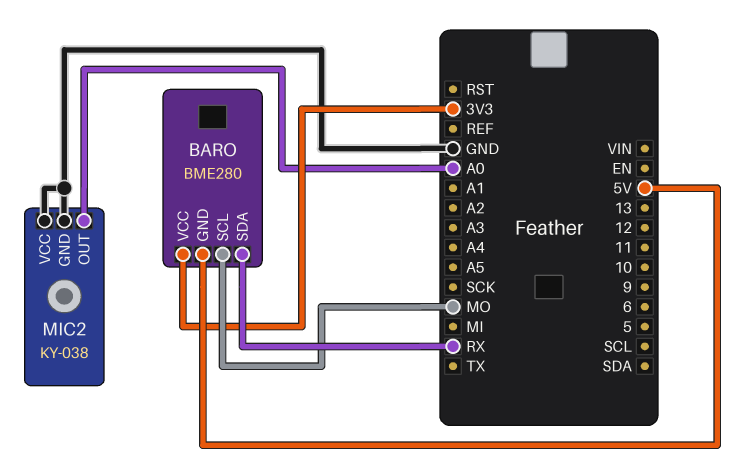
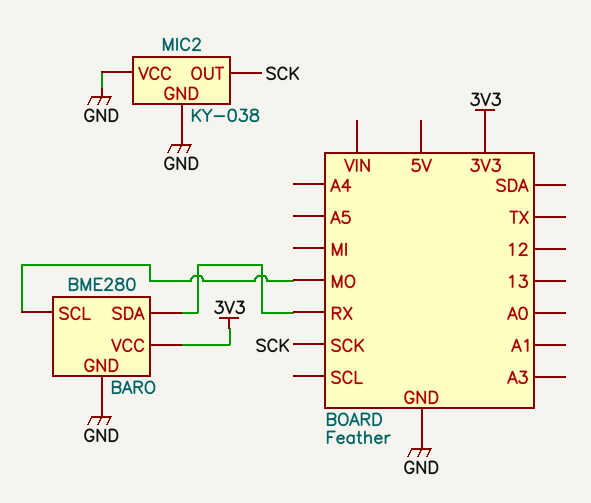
BARO pin GND: 5V -> GND
MIC2 pin OUT: A0 -> SCK

